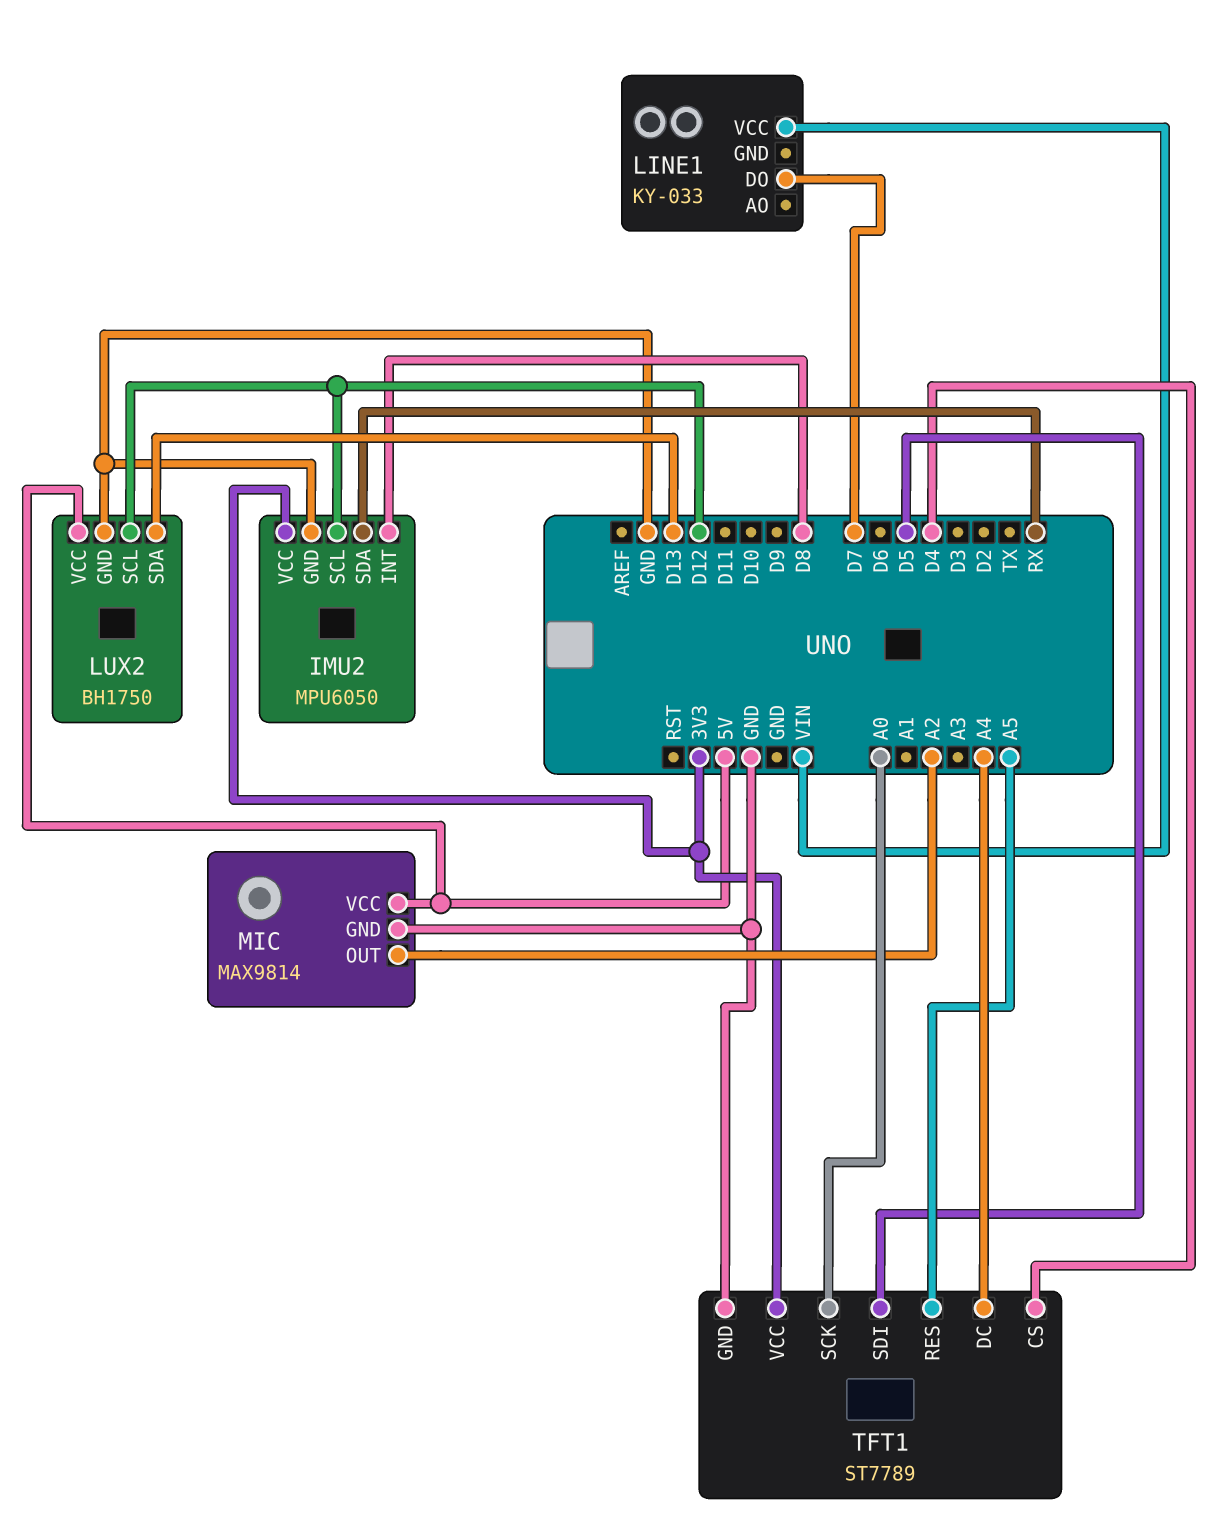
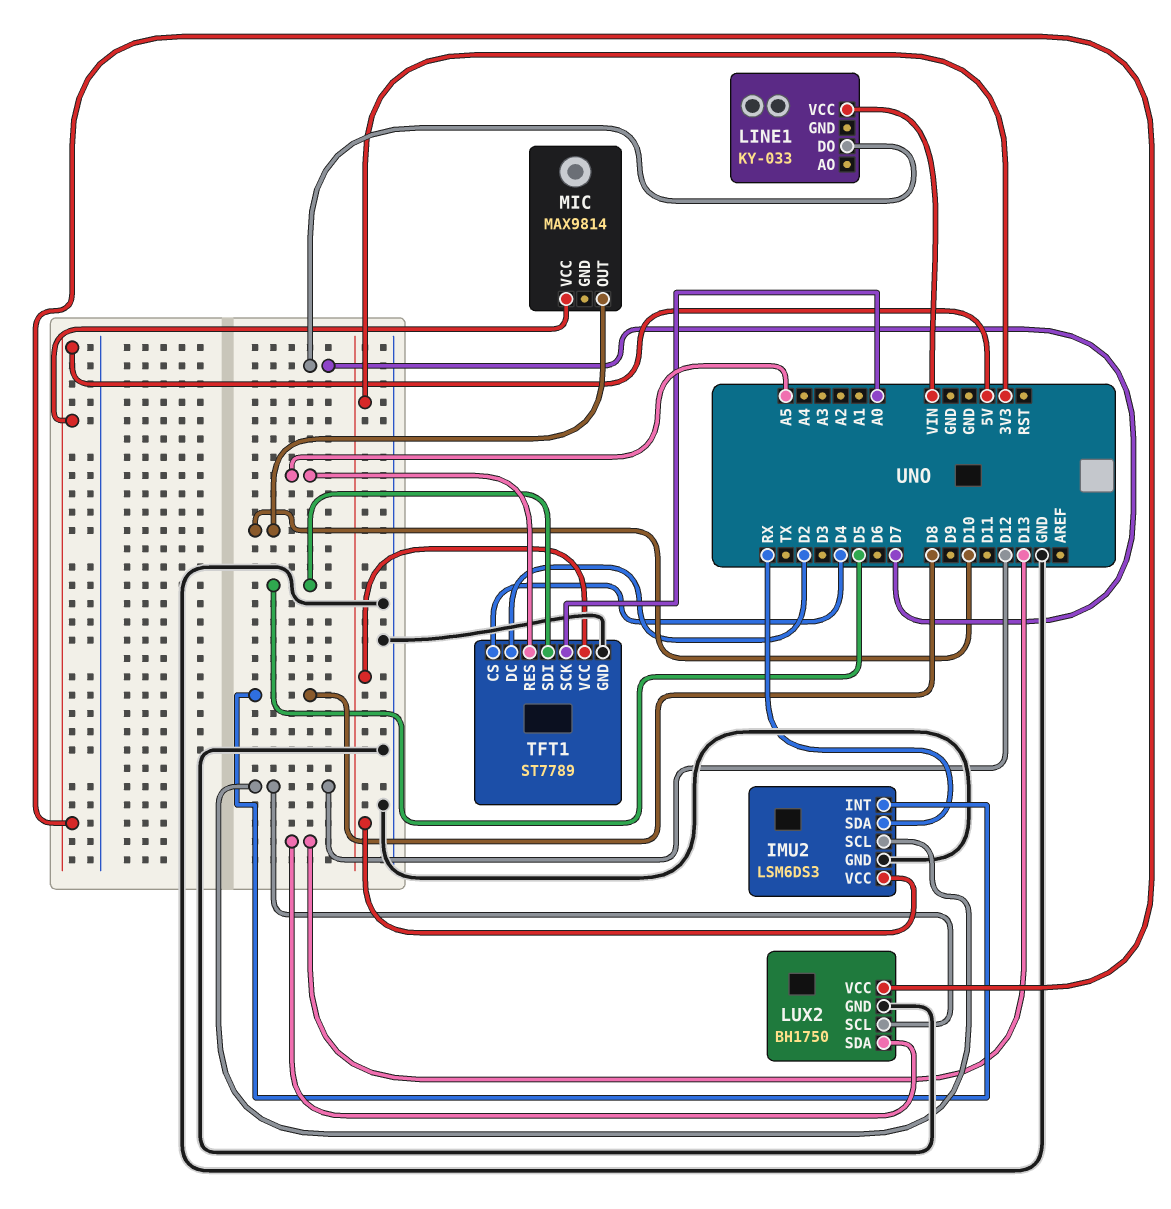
IMU2: MPU6050 -> LSM6DS3
MIC pin GND: GND -> none
MIC pin OUT: A2 -> D10
TFT1 pin DC: A4 -> D2

